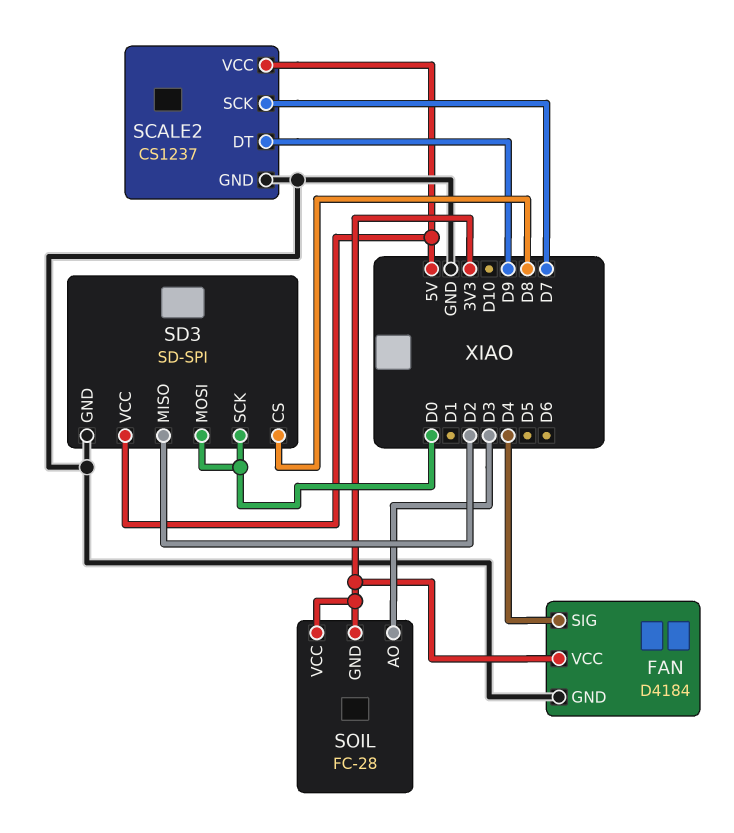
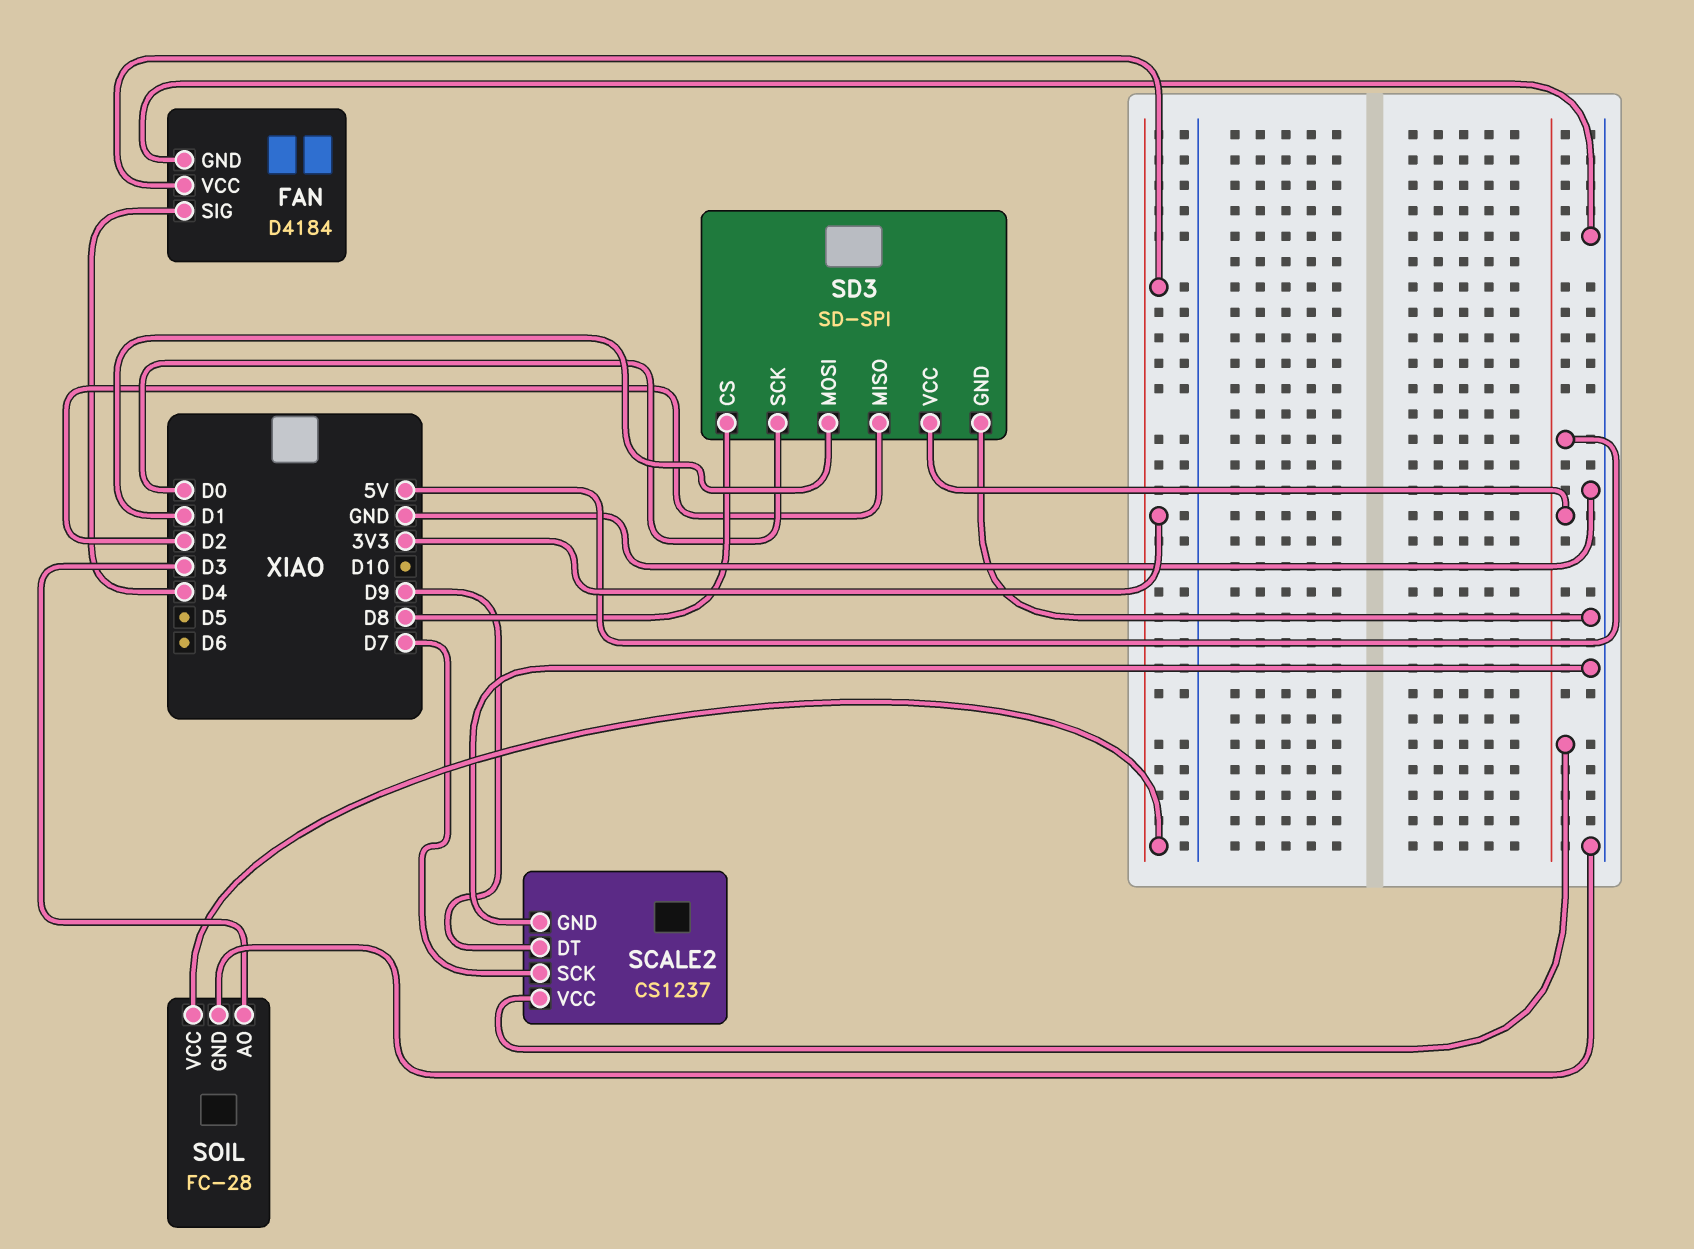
SD3 pin MOSI: D0 -> D1
SOIL pin GND: 3V3 -> GND

